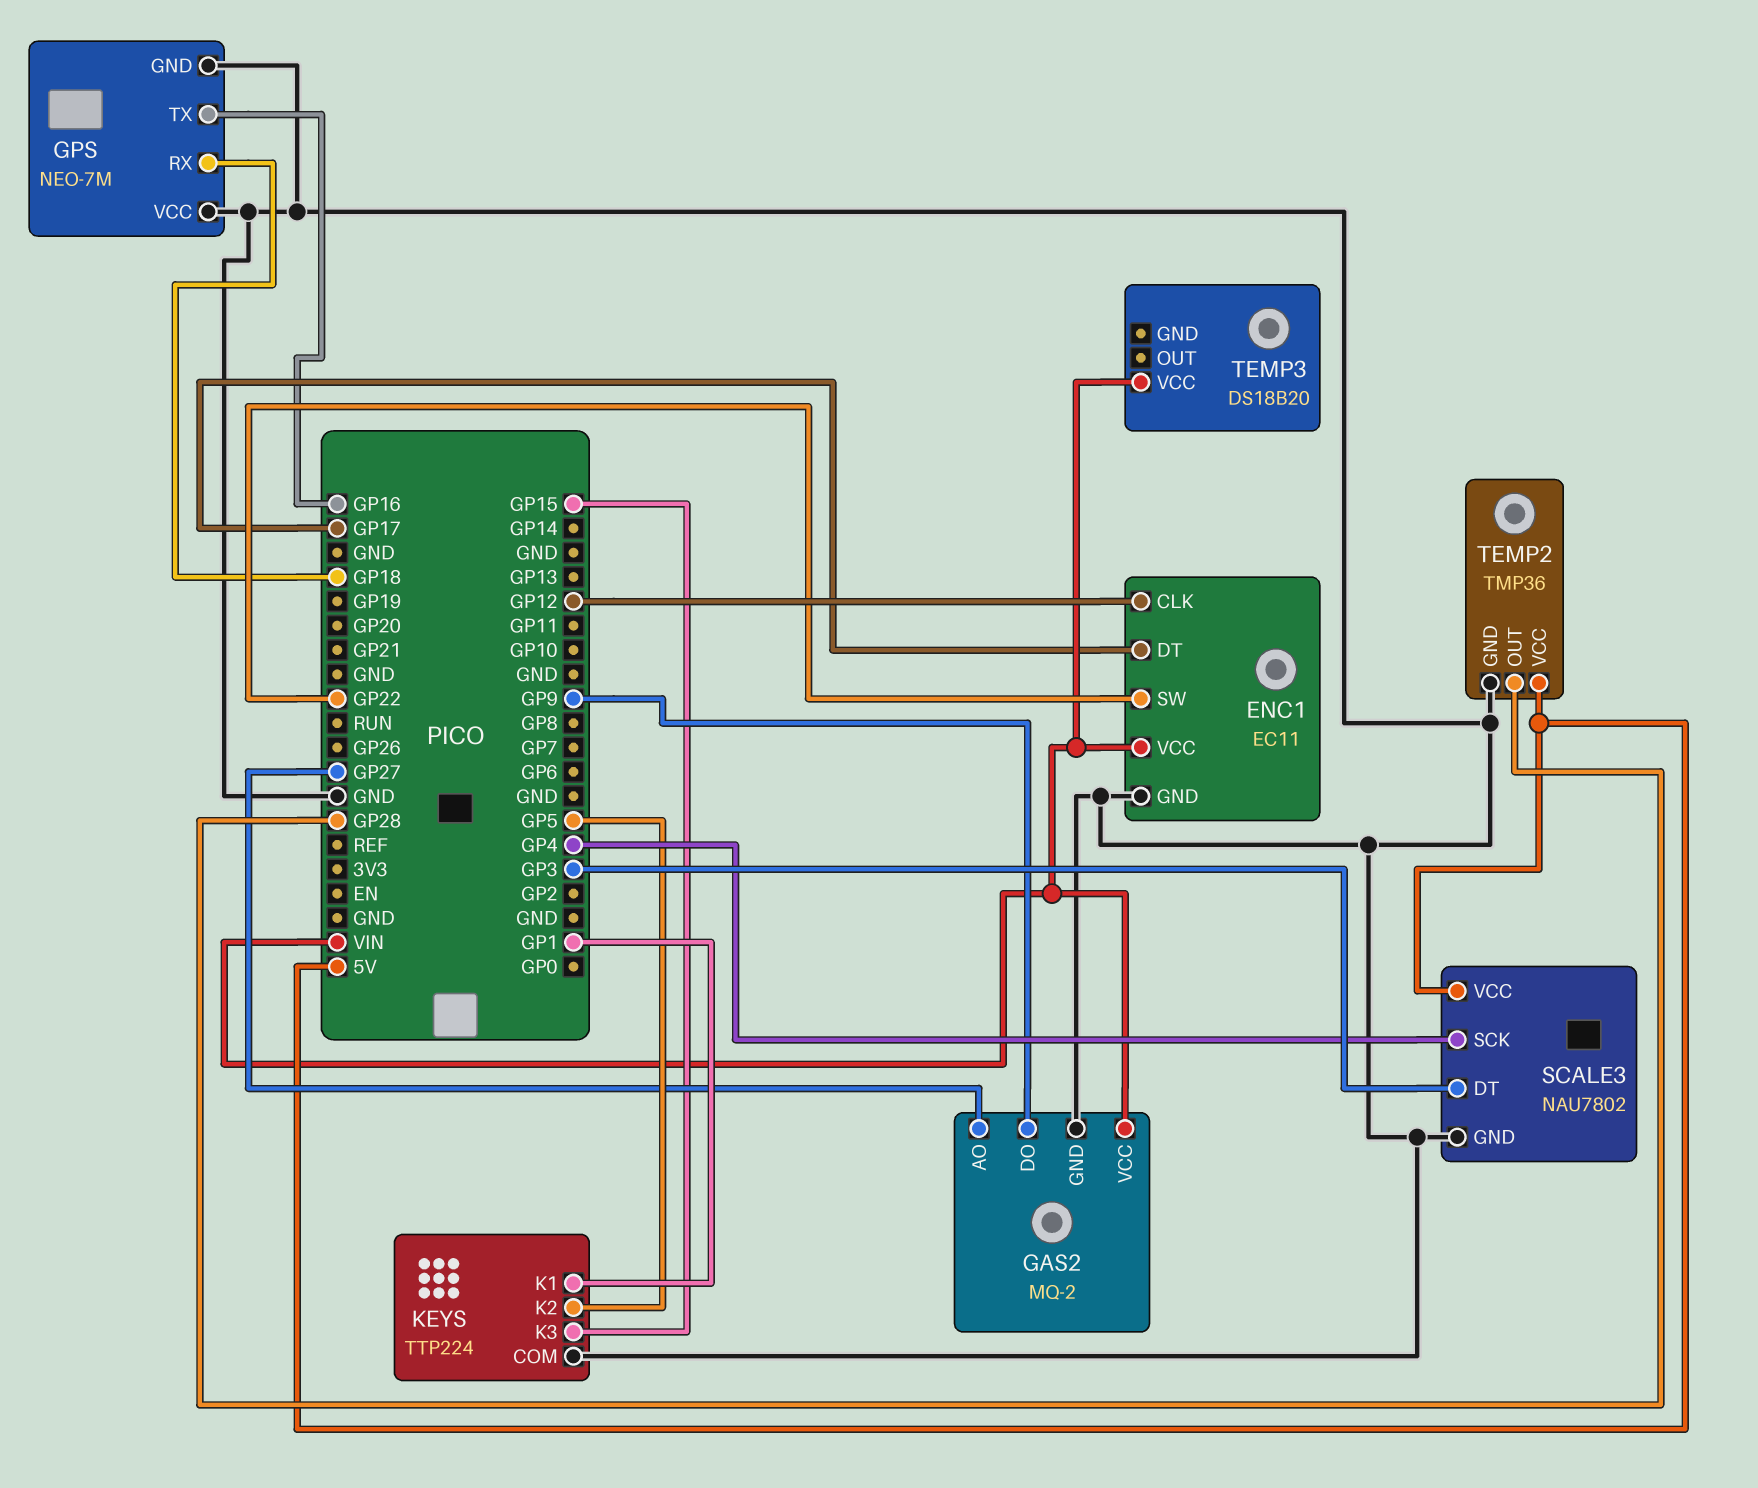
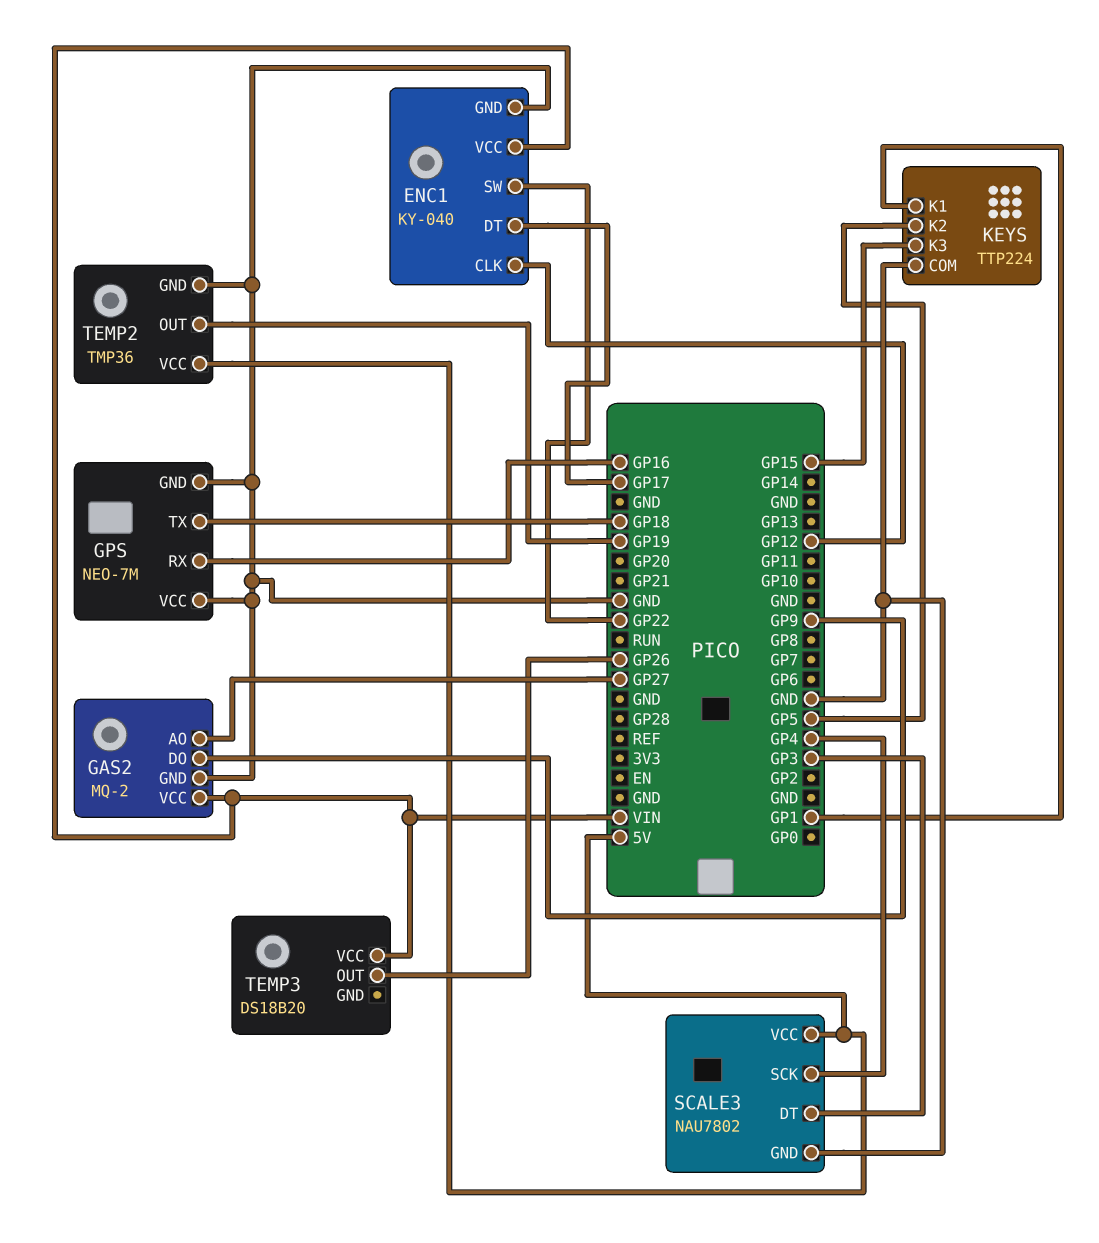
ENC1: EC11 -> KY-040
GPS pin RX: GP18 -> GP16
GPS pin TX: GP16 -> GP18
TEMP2 pin OUT: GP28 -> GP19
TEMP3 pin OUT: none -> GP26

